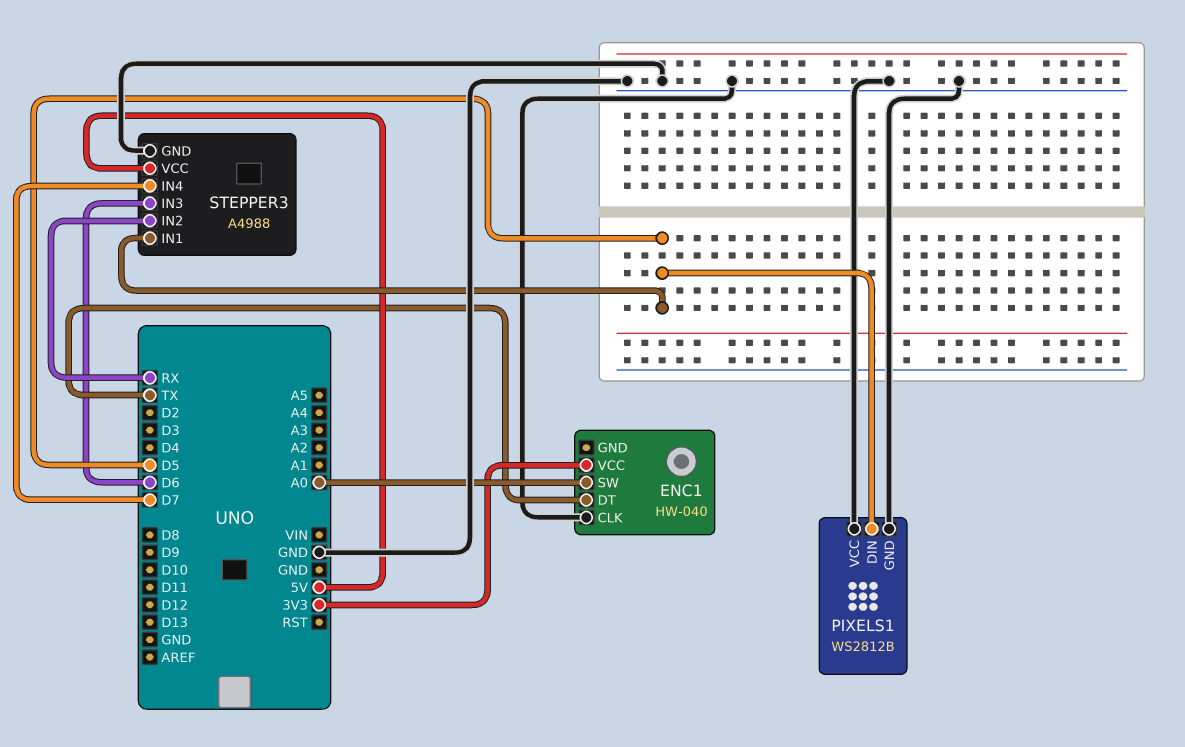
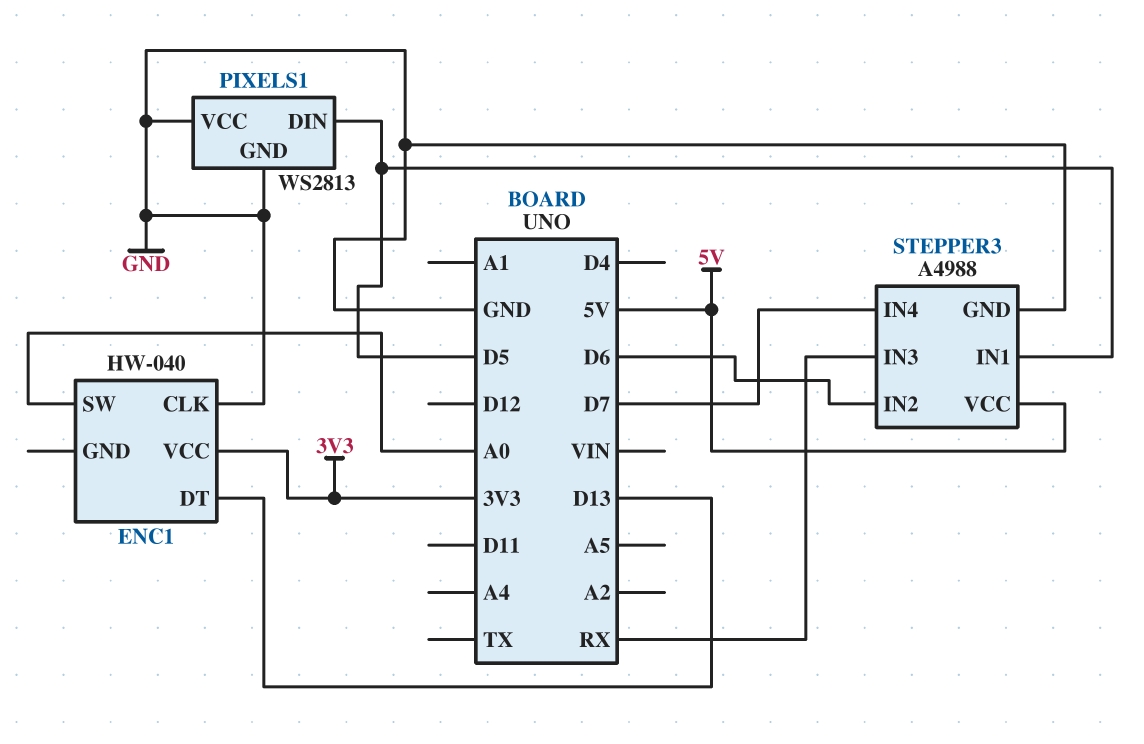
ENC1 pin DT: TX -> D13
PIXELS1: WS2812B -> WS2813
STEPPER3 pin IN2: RX -> D6
STEPPER3 pin IN3: D6 -> RX

